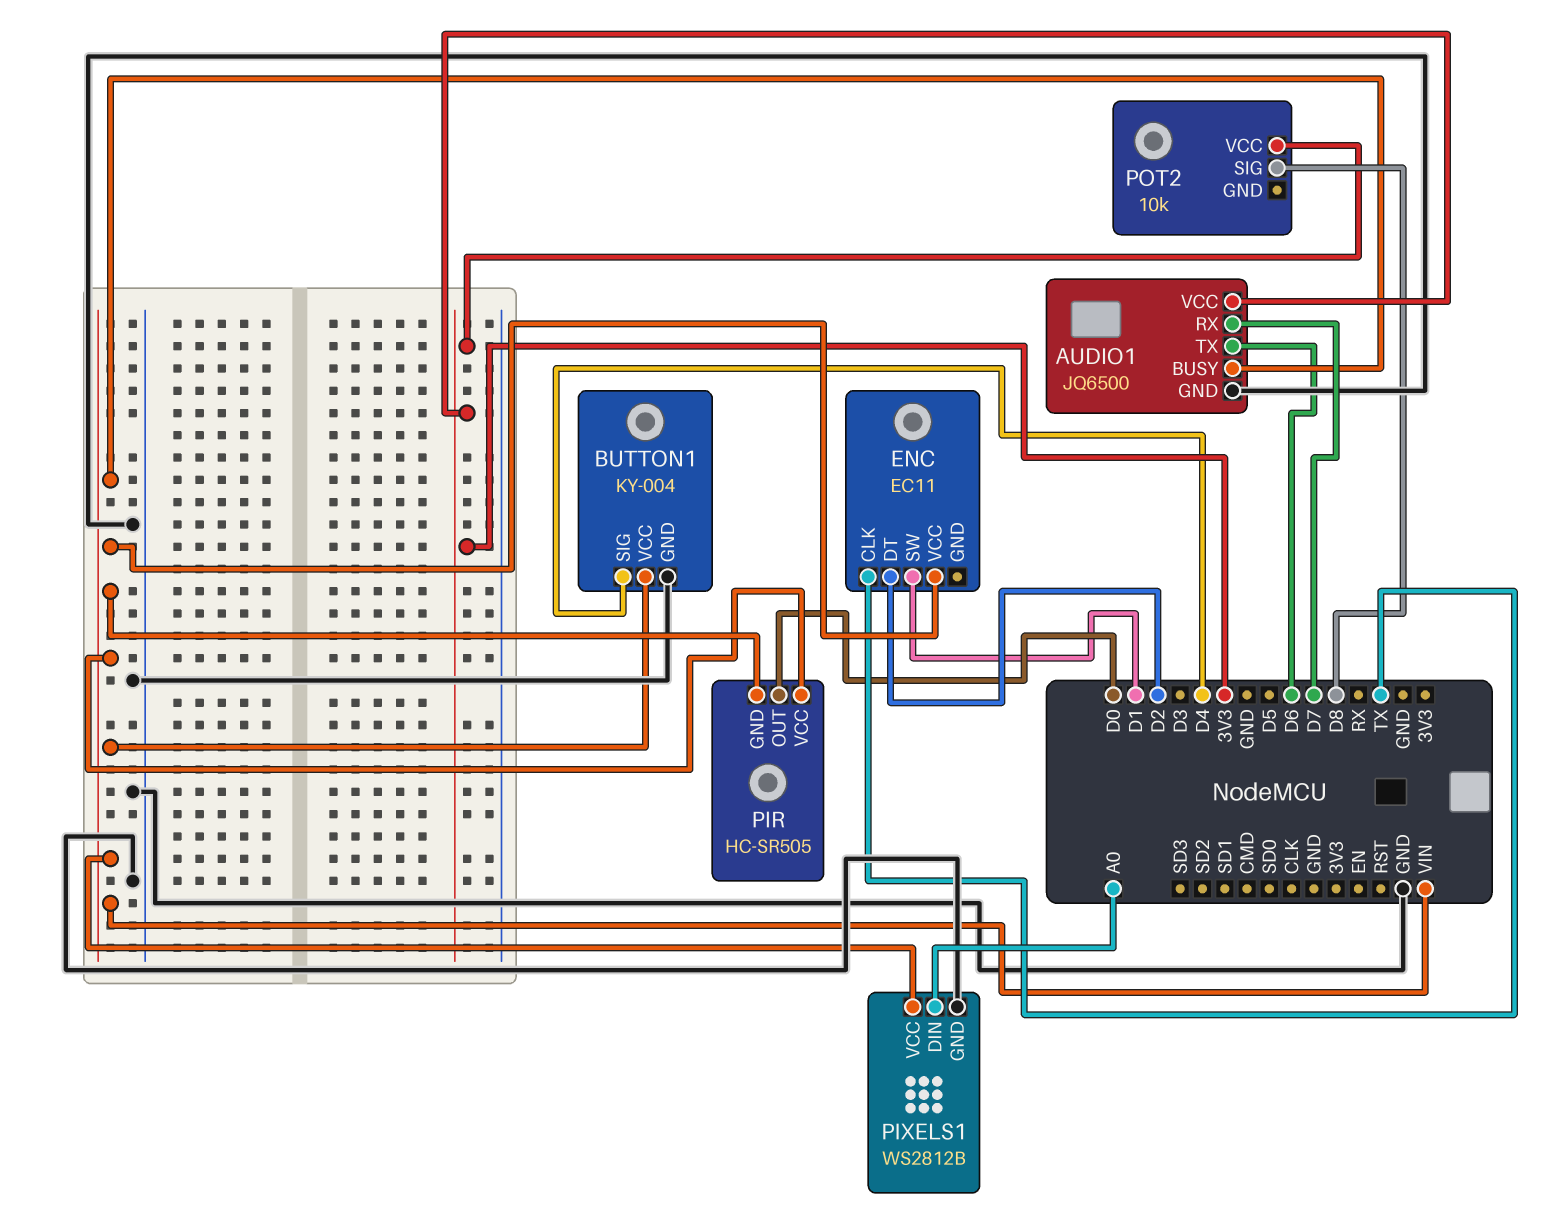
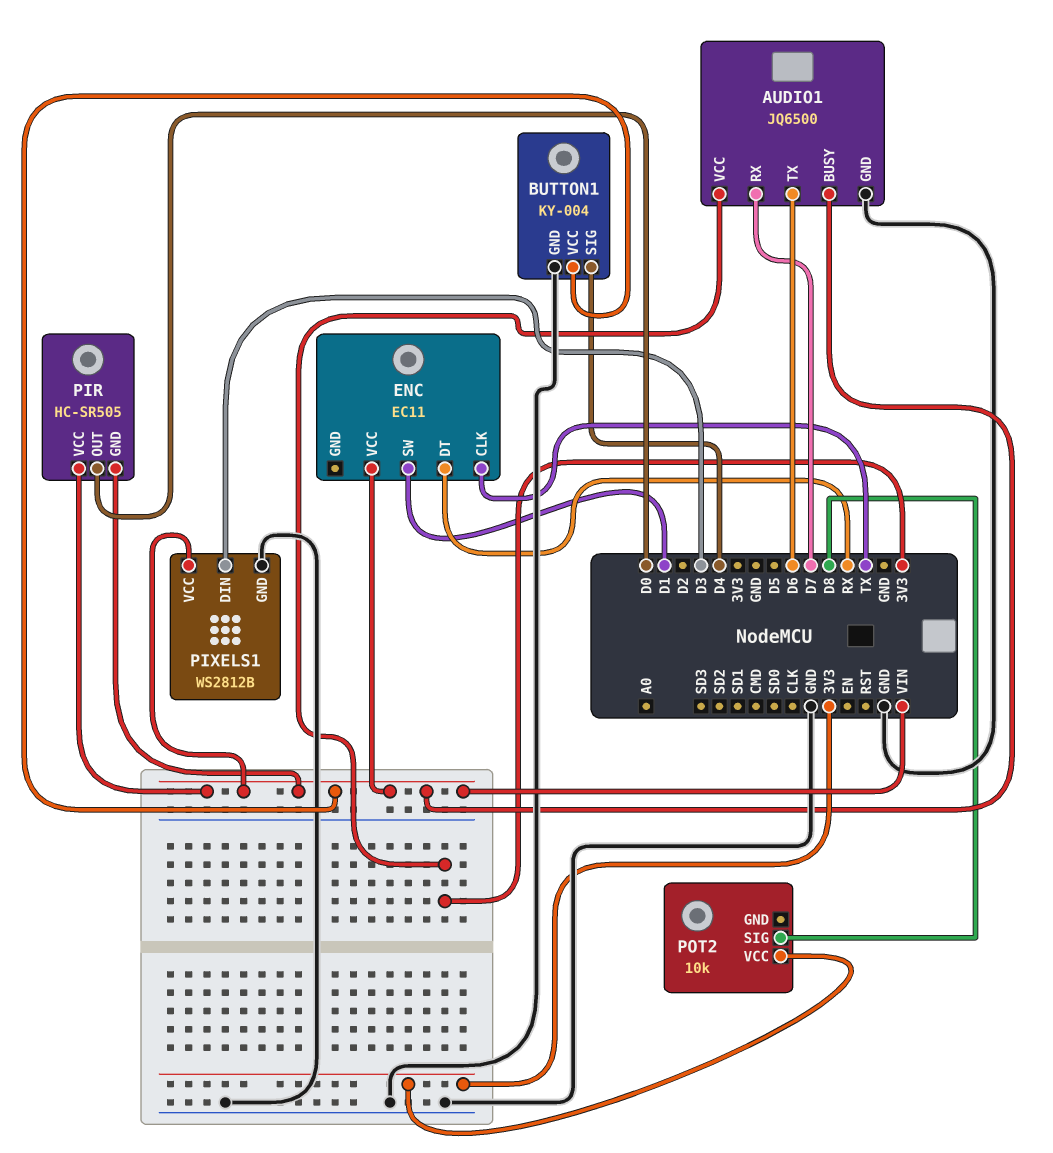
ENC pin DT: D2 -> RX
PIXELS1 pin DIN: A0 -> D3

